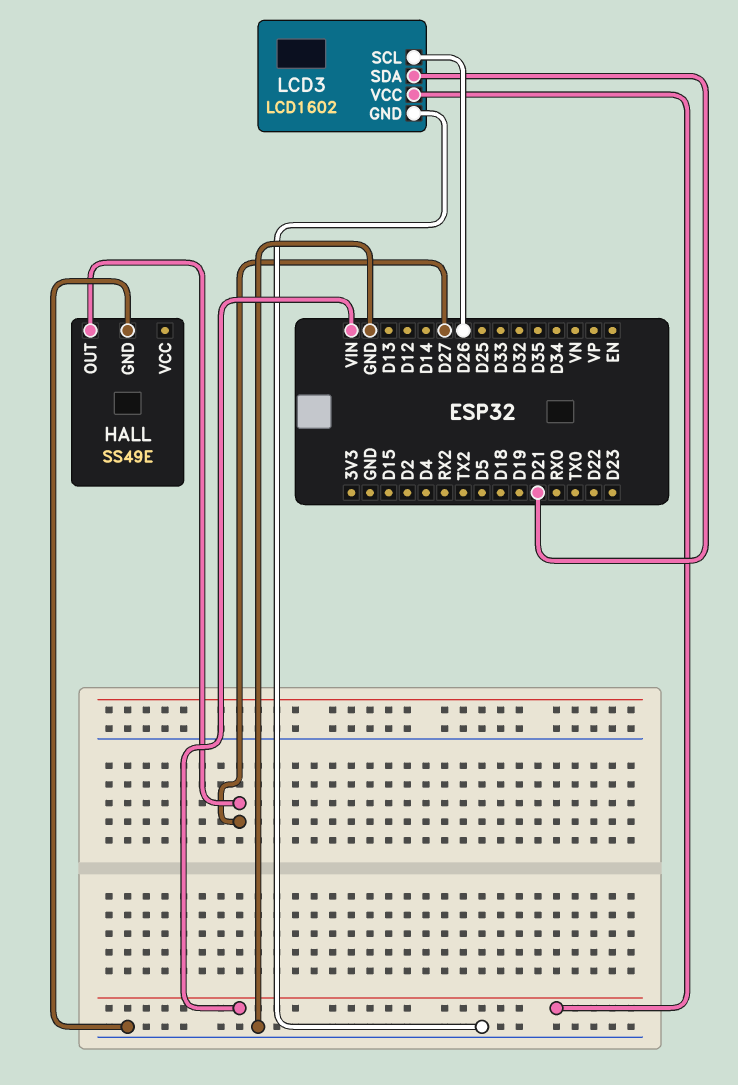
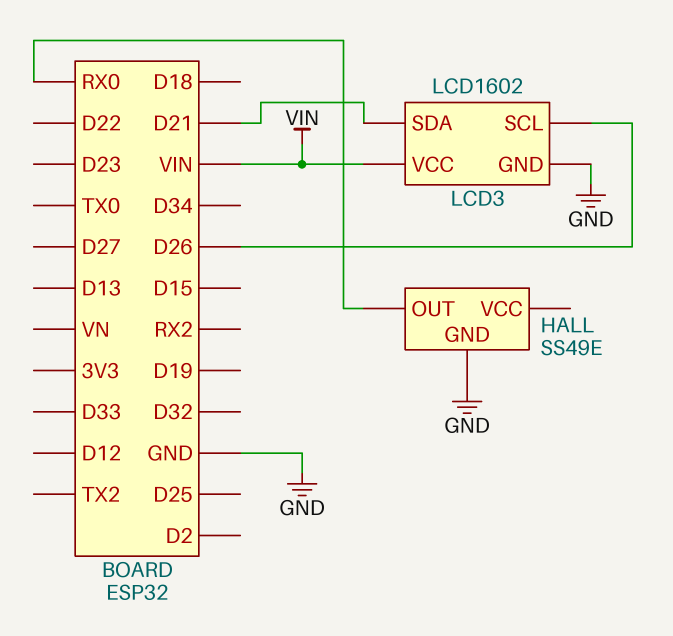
HALL pin OUT: D27 -> RX0

